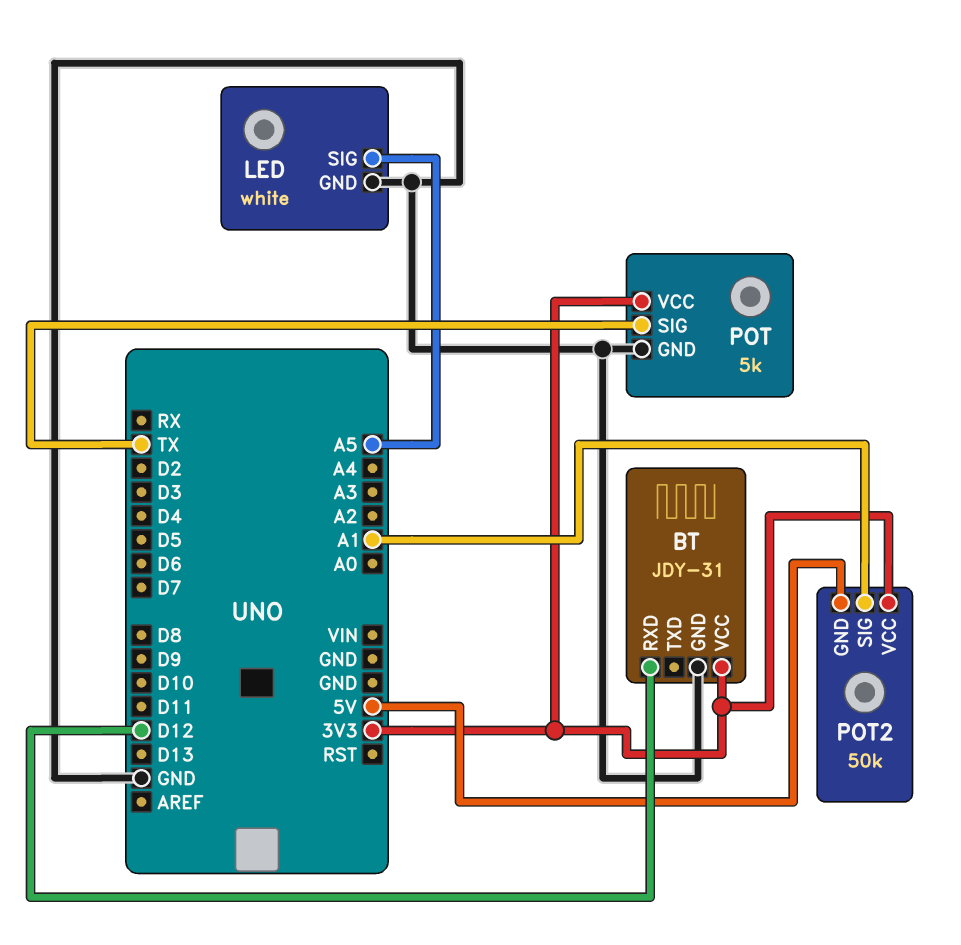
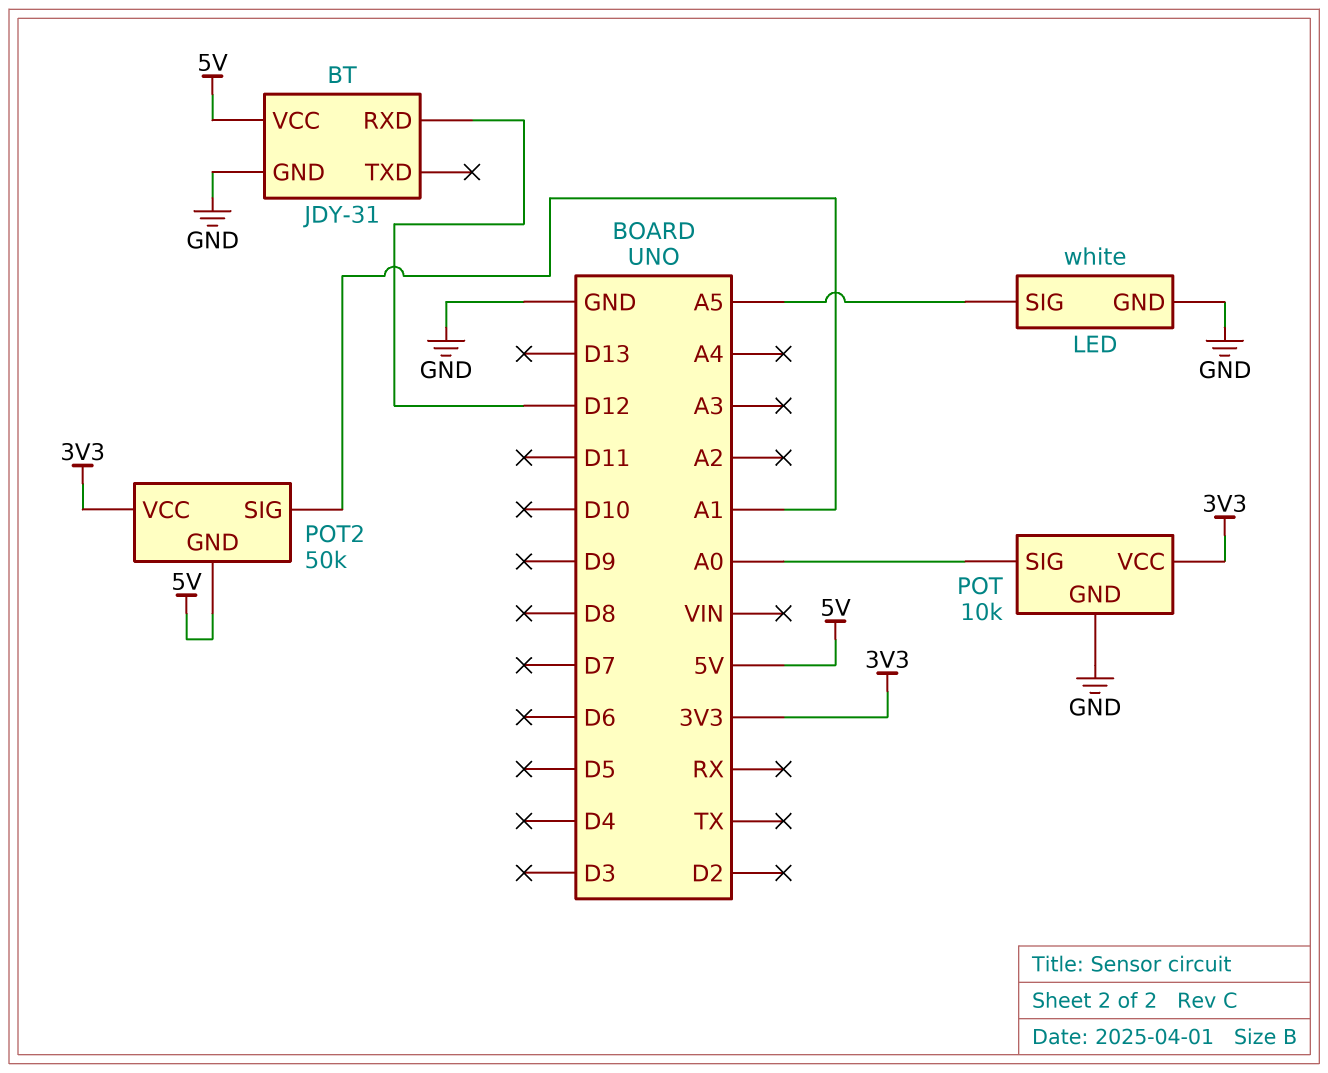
BT pin VCC: 3V3 -> 5V
POT: 5k -> 10k
POT pin SIG: TX -> A0

